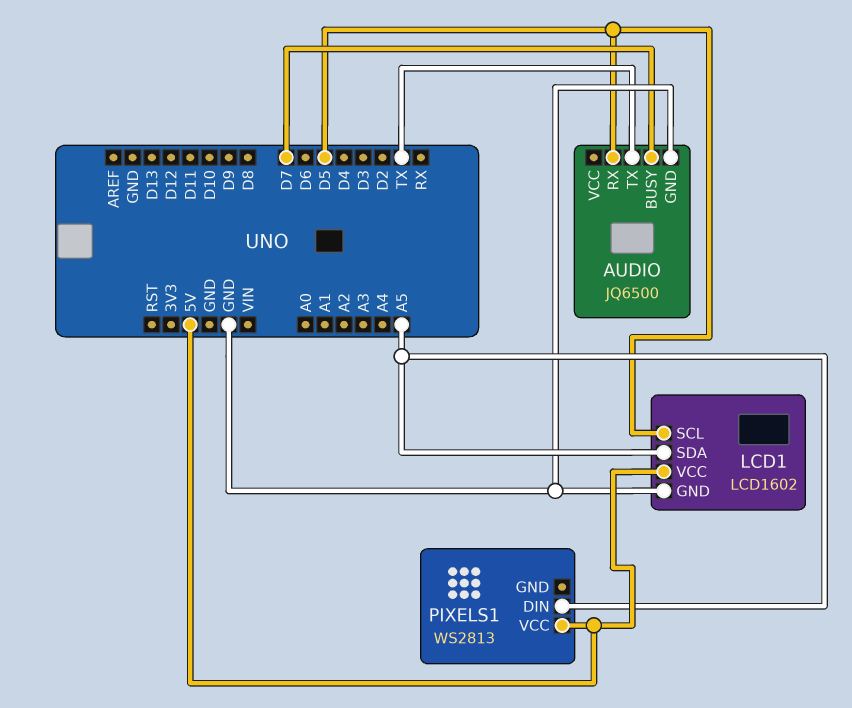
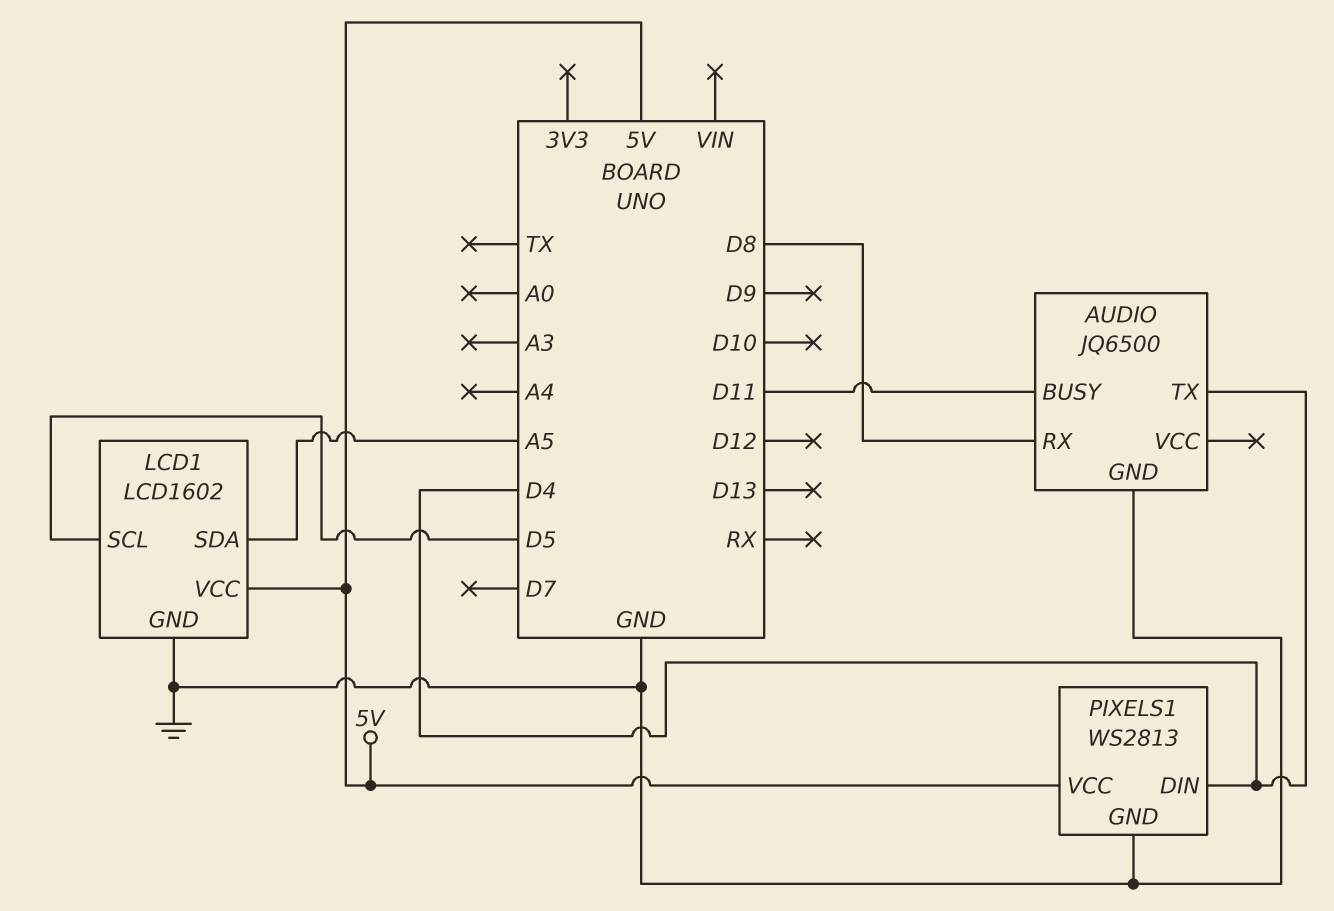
AUDIO pin BUSY: D7 -> D11
AUDIO pin RX: D5 -> D8
AUDIO pin TX: TX -> D4
PIXELS1 pin DIN: A5 -> D4
PIXELS1 pin GND: none -> GND

